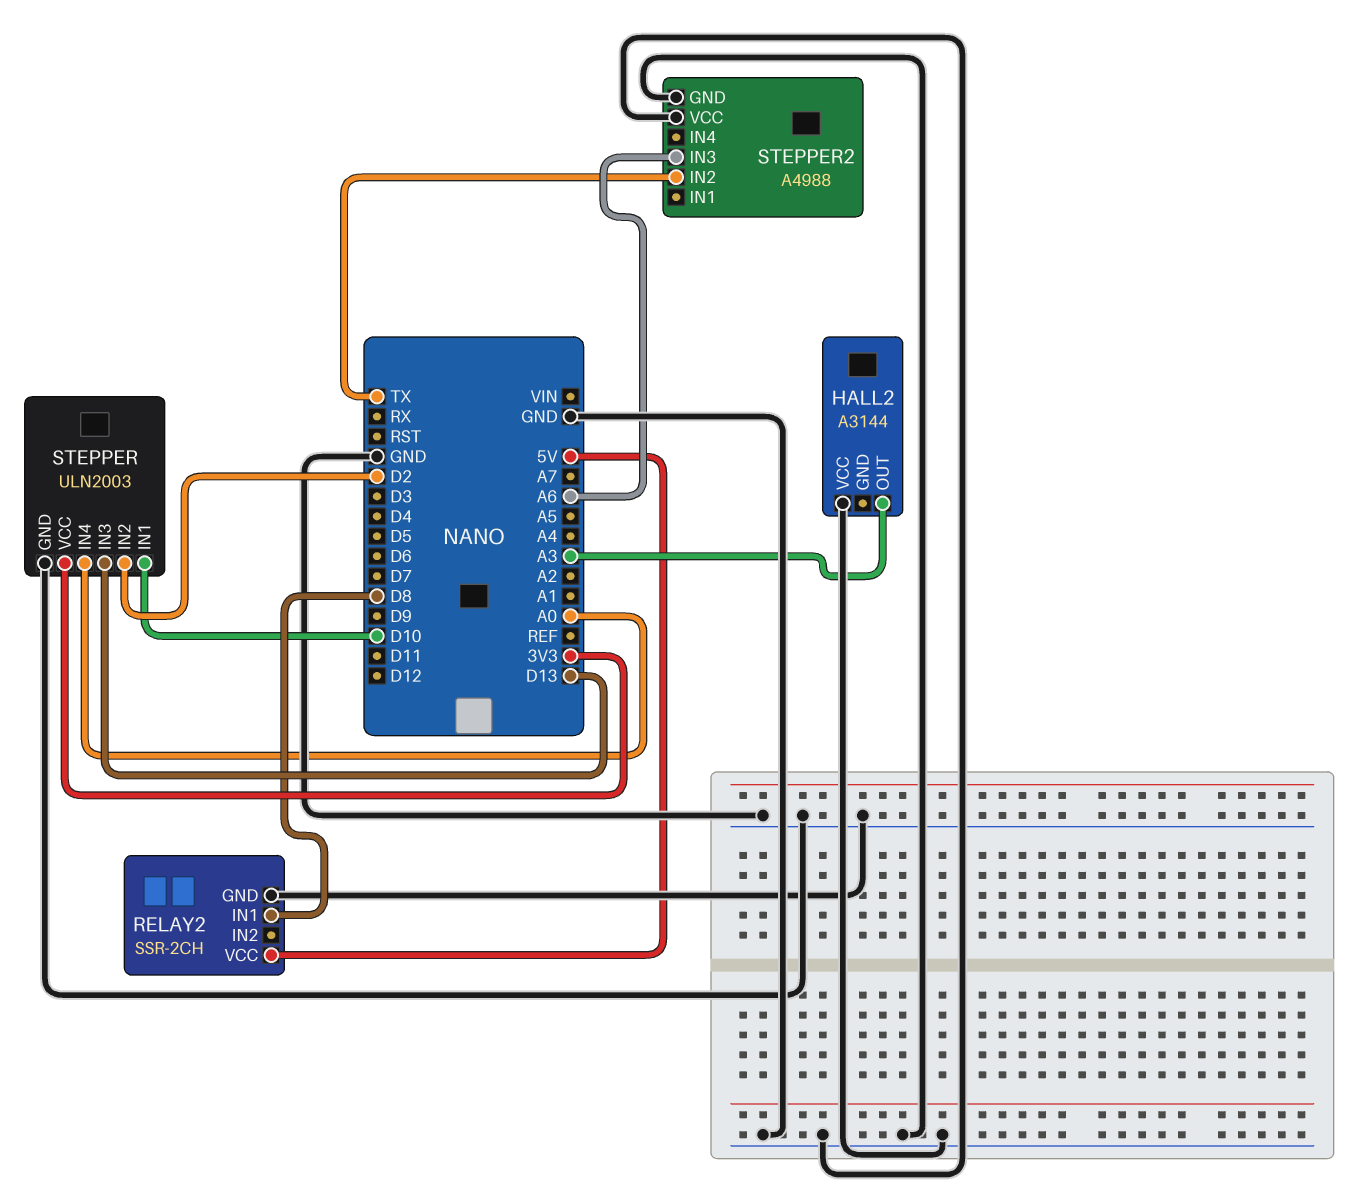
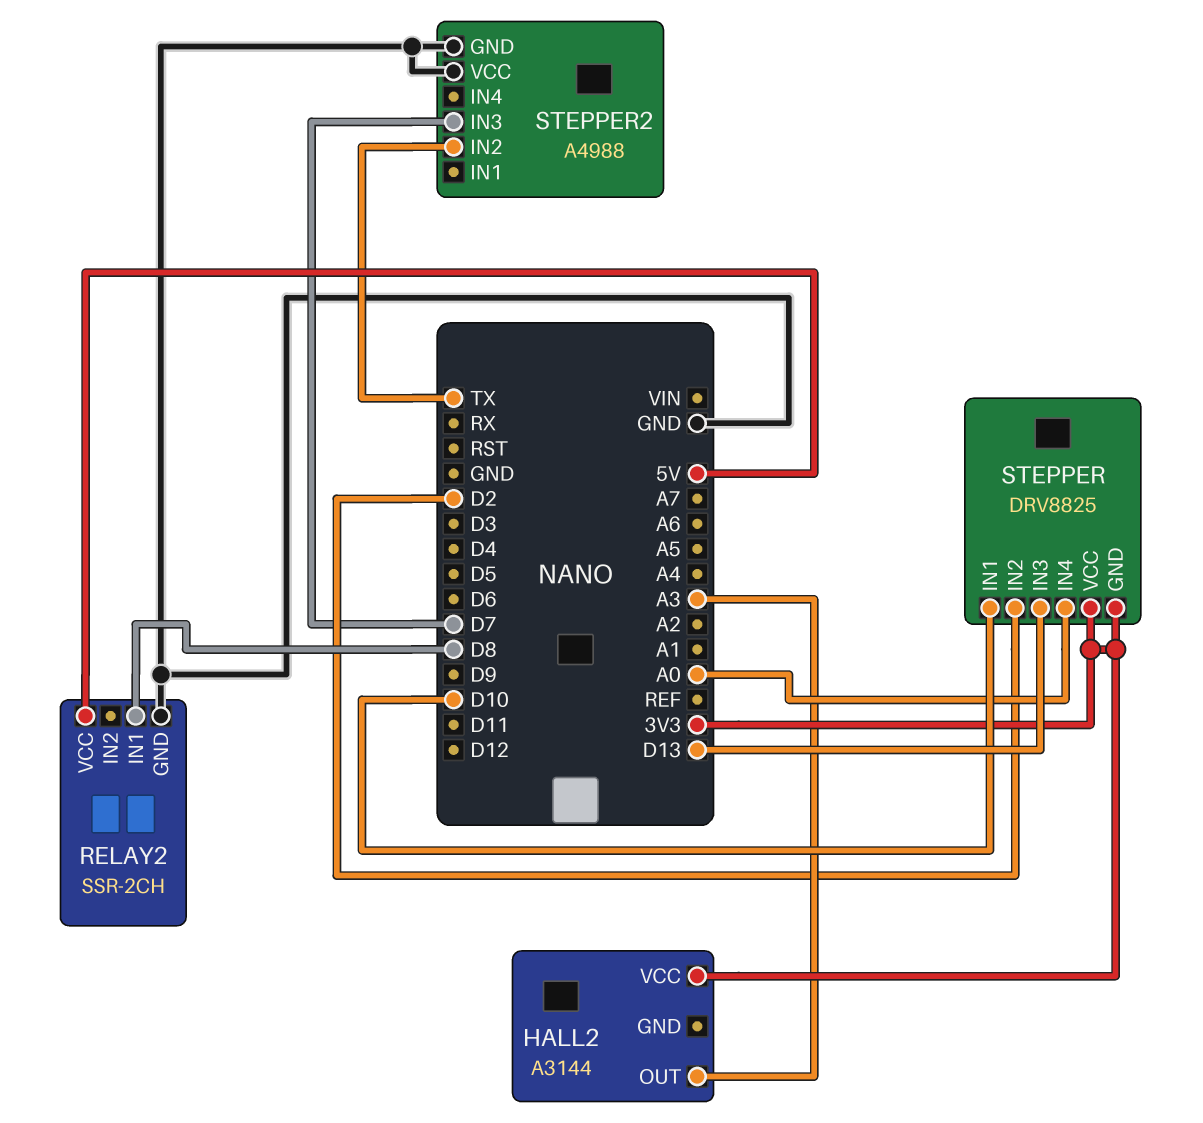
HALL2 pin VCC: GND -> 3V3
STEPPER: ULN2003 -> DRV8825
STEPPER pin GND: GND -> 3V3
STEPPER2 pin IN3: A6 -> D7

